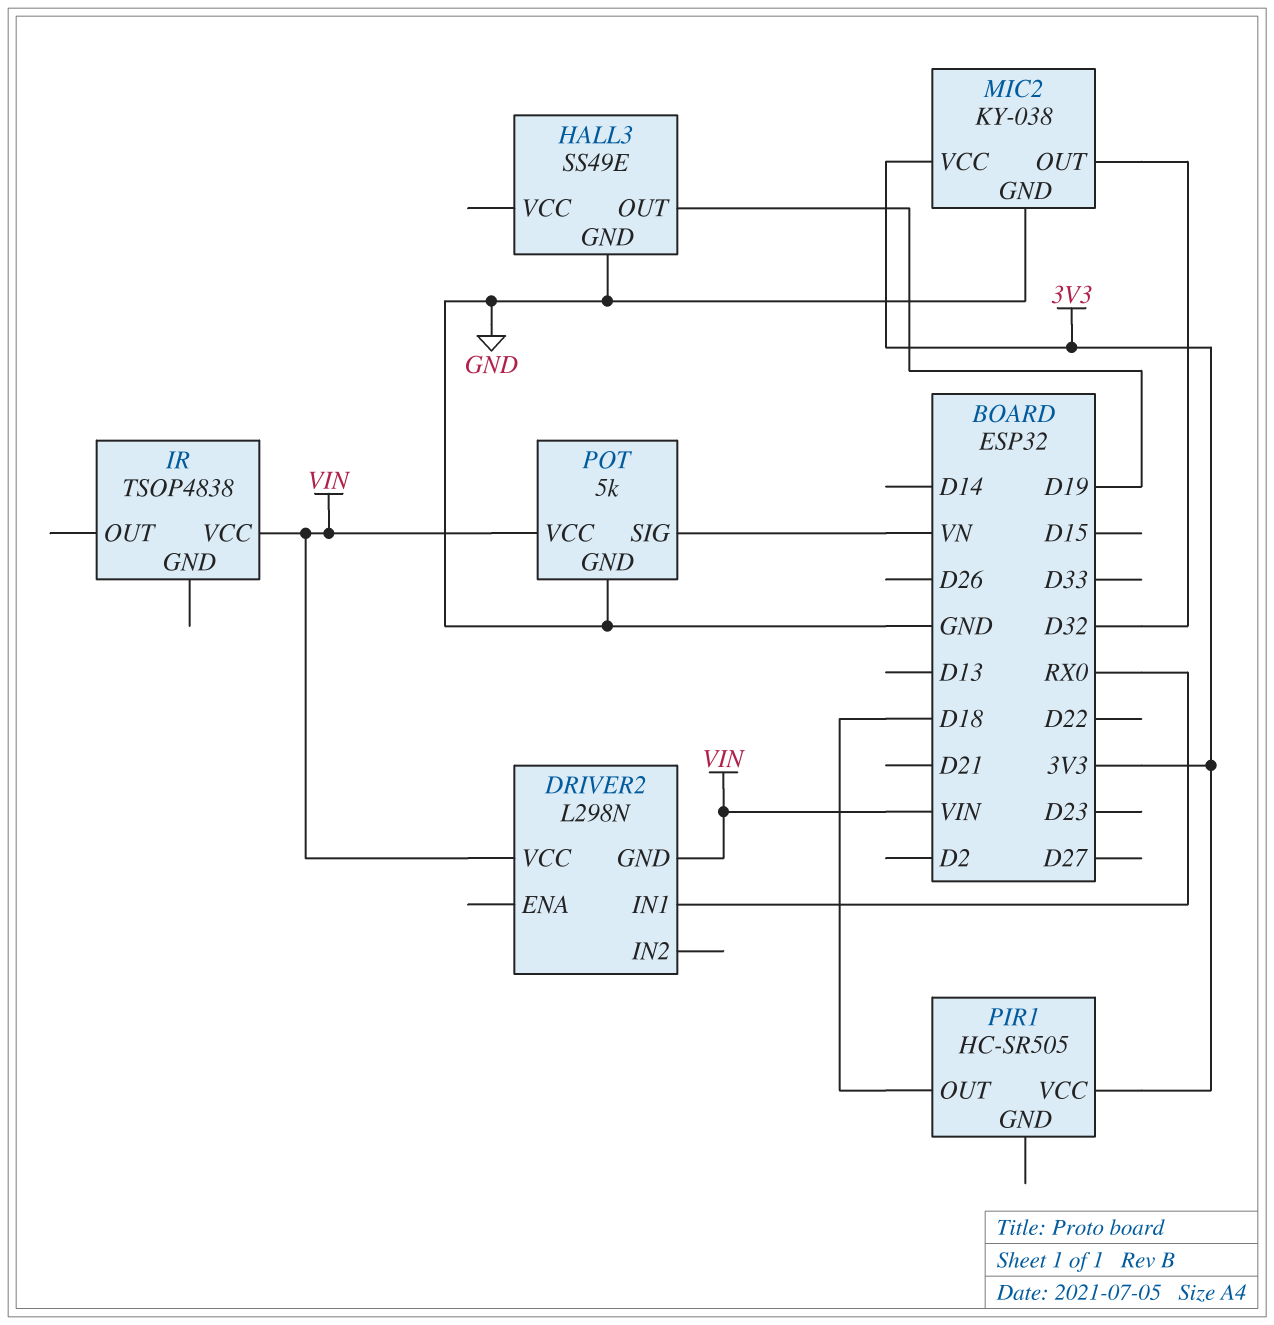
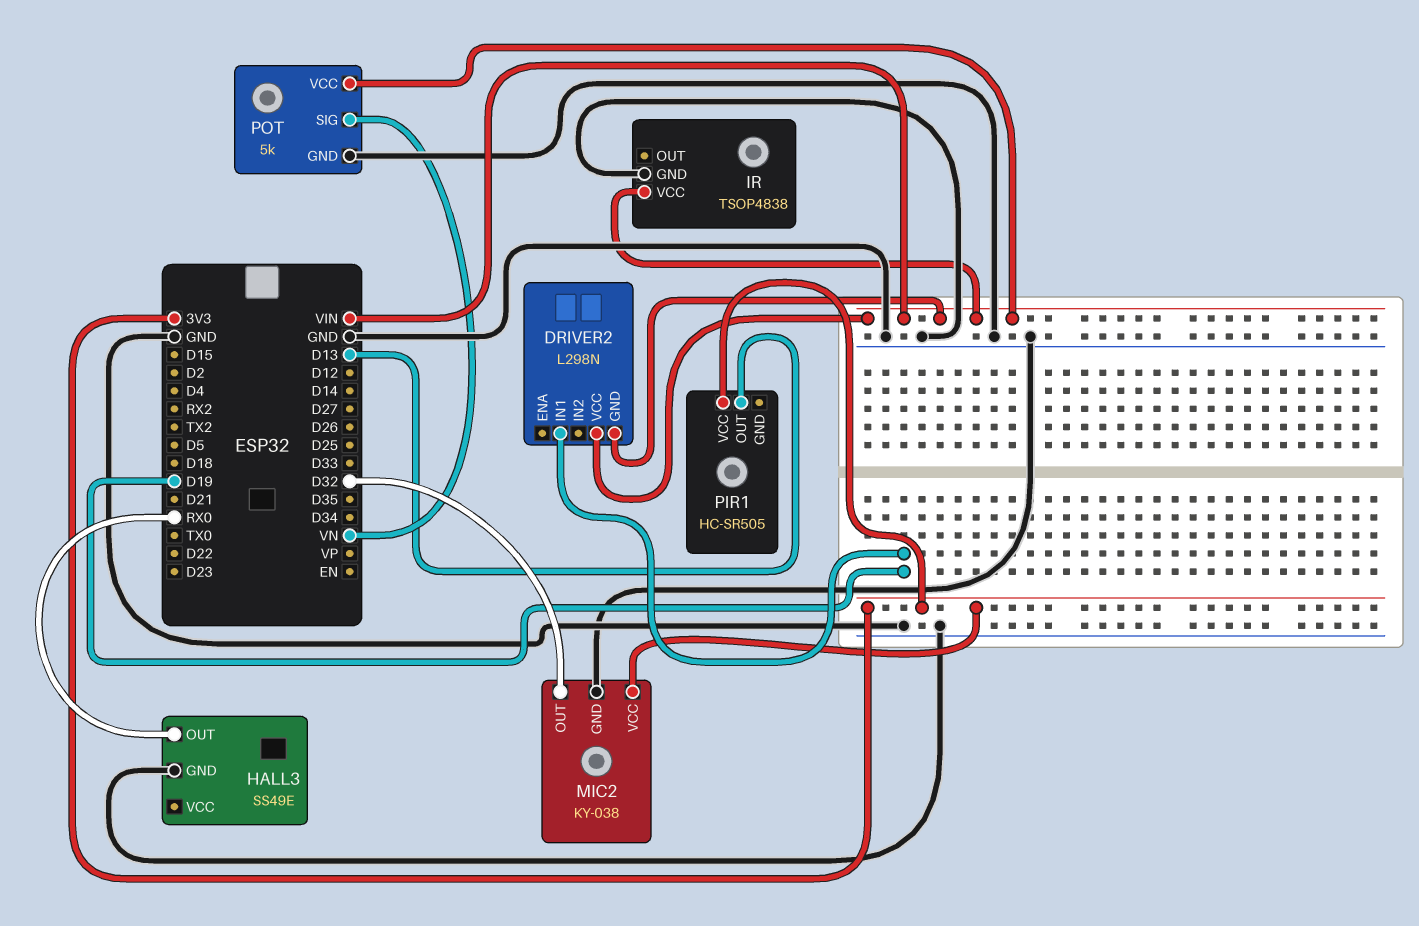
DRIVER2 pin IN1: RX0 -> D19
HALL3 pin OUT: D19 -> RX0
IR pin GND: none -> GND
PIR1 pin OUT: D18 -> D13

